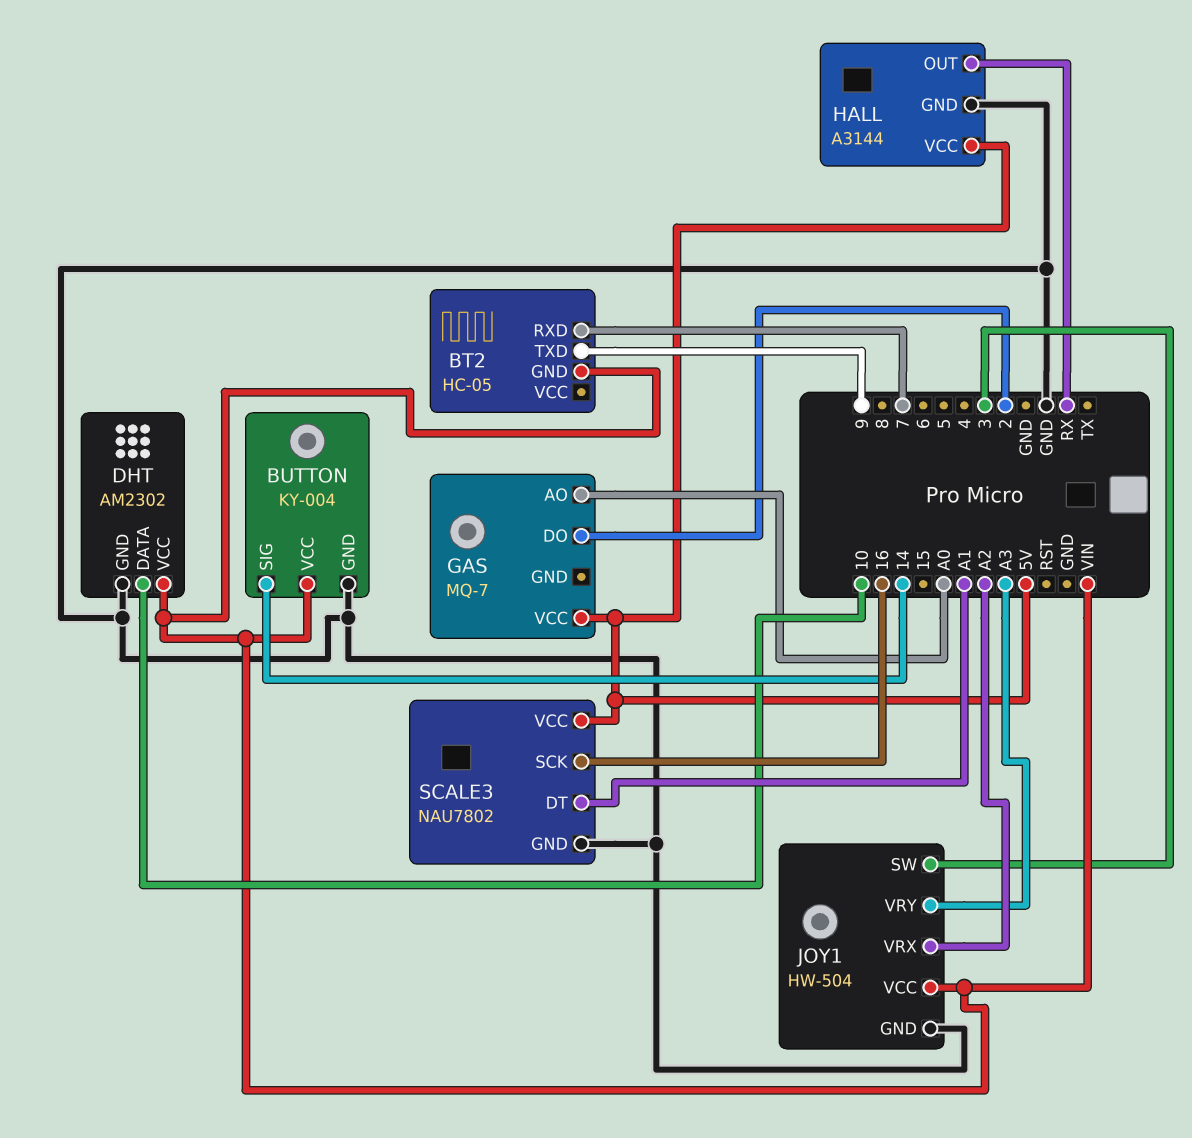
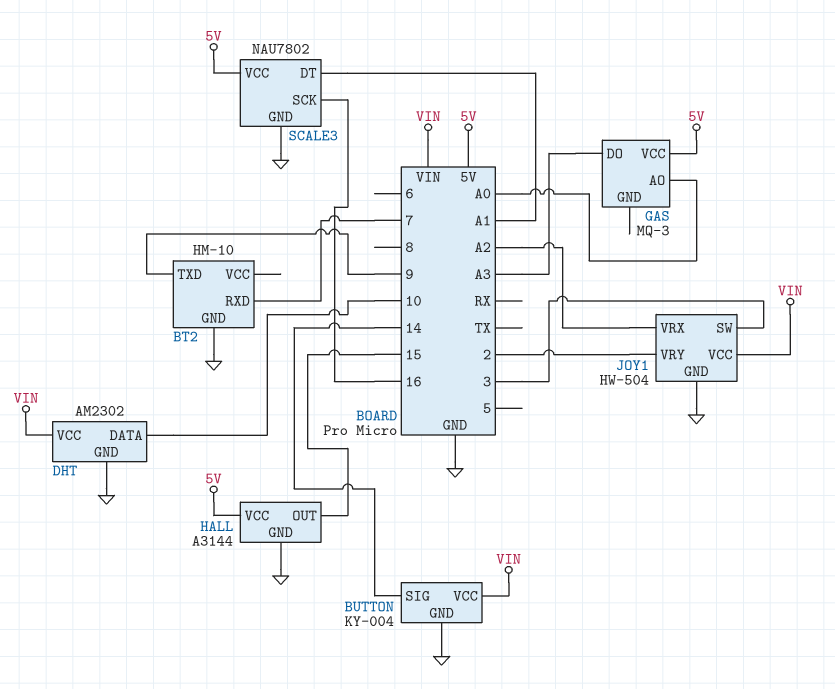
BT2: HC-05 -> HM-10
BT2 pin GND: VIN -> GND
GAS: MQ-7 -> MQ-3
GAS pin DO: 2 -> A3
HALL pin OUT: RX -> 15
JOY1 pin VRY: A3 -> 2

